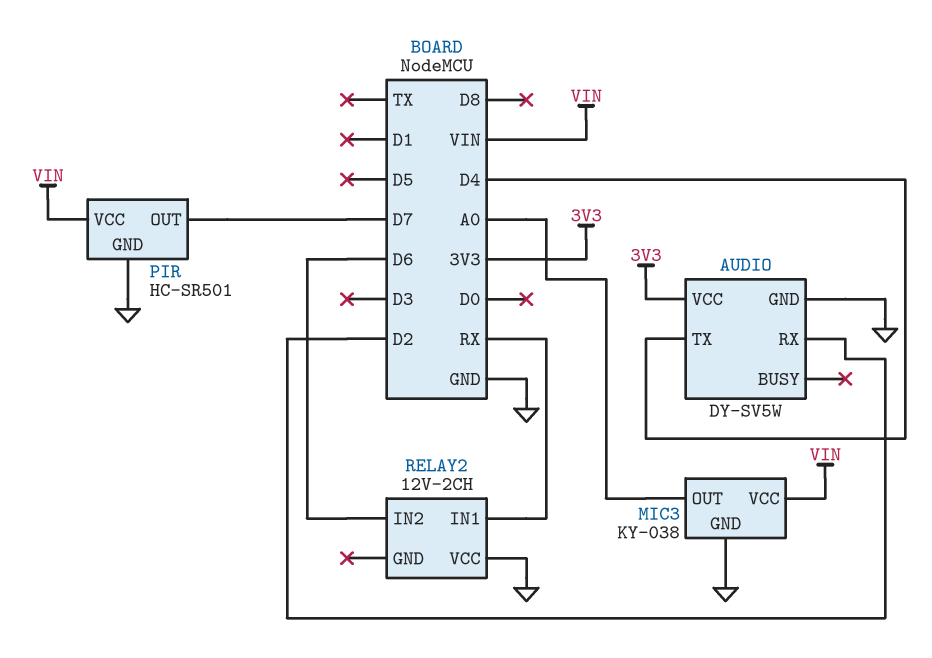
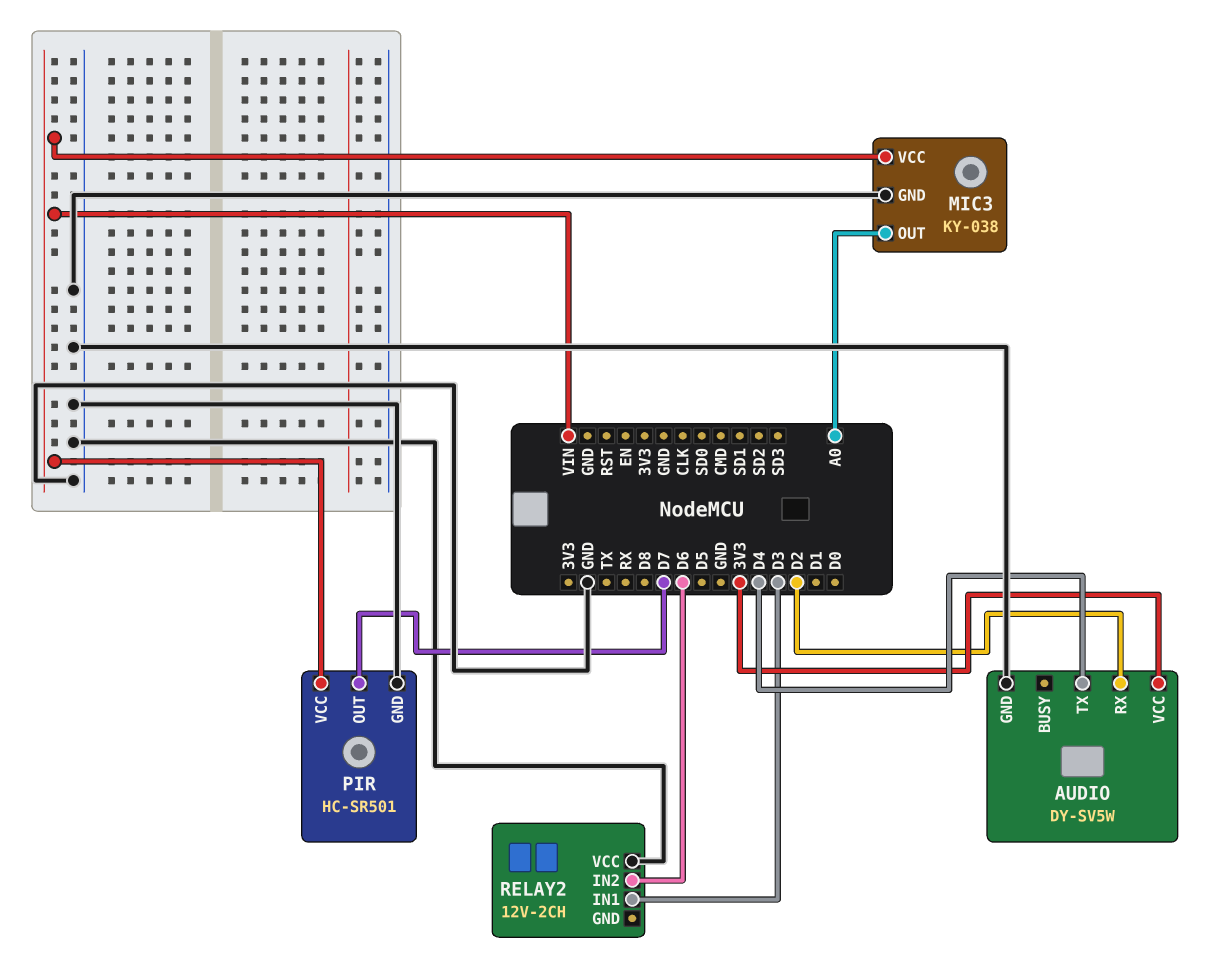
RELAY2 pin IN1: RX -> D3

